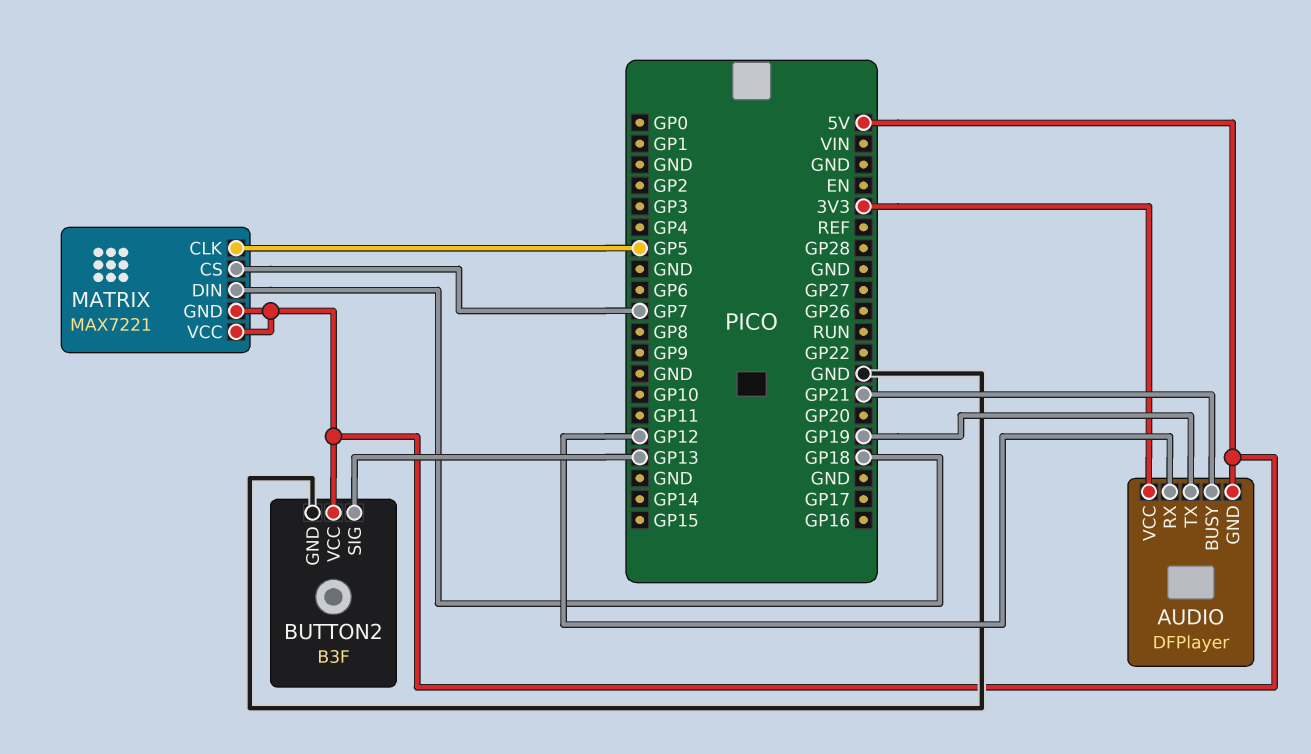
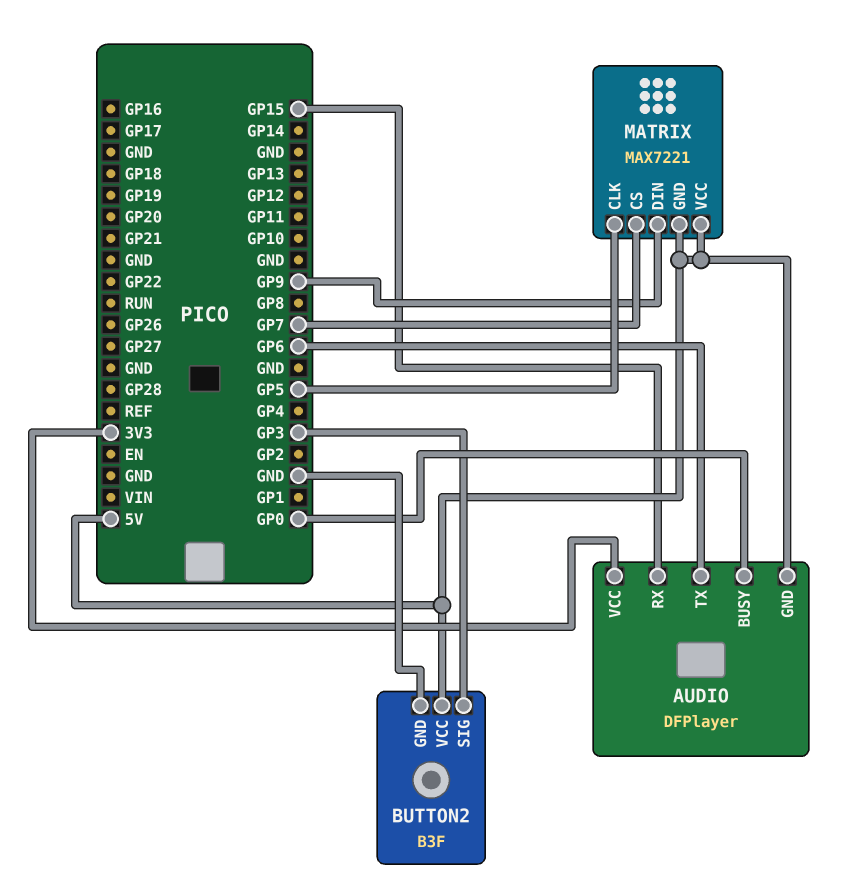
AUDIO pin BUSY: GP21 -> GP0
AUDIO pin RX: GP12 -> GP15
AUDIO pin TX: GP19 -> GP6
BUTTON2 pin SIG: GP13 -> GP3
MATRIX pin DIN: GP18 -> GP9

